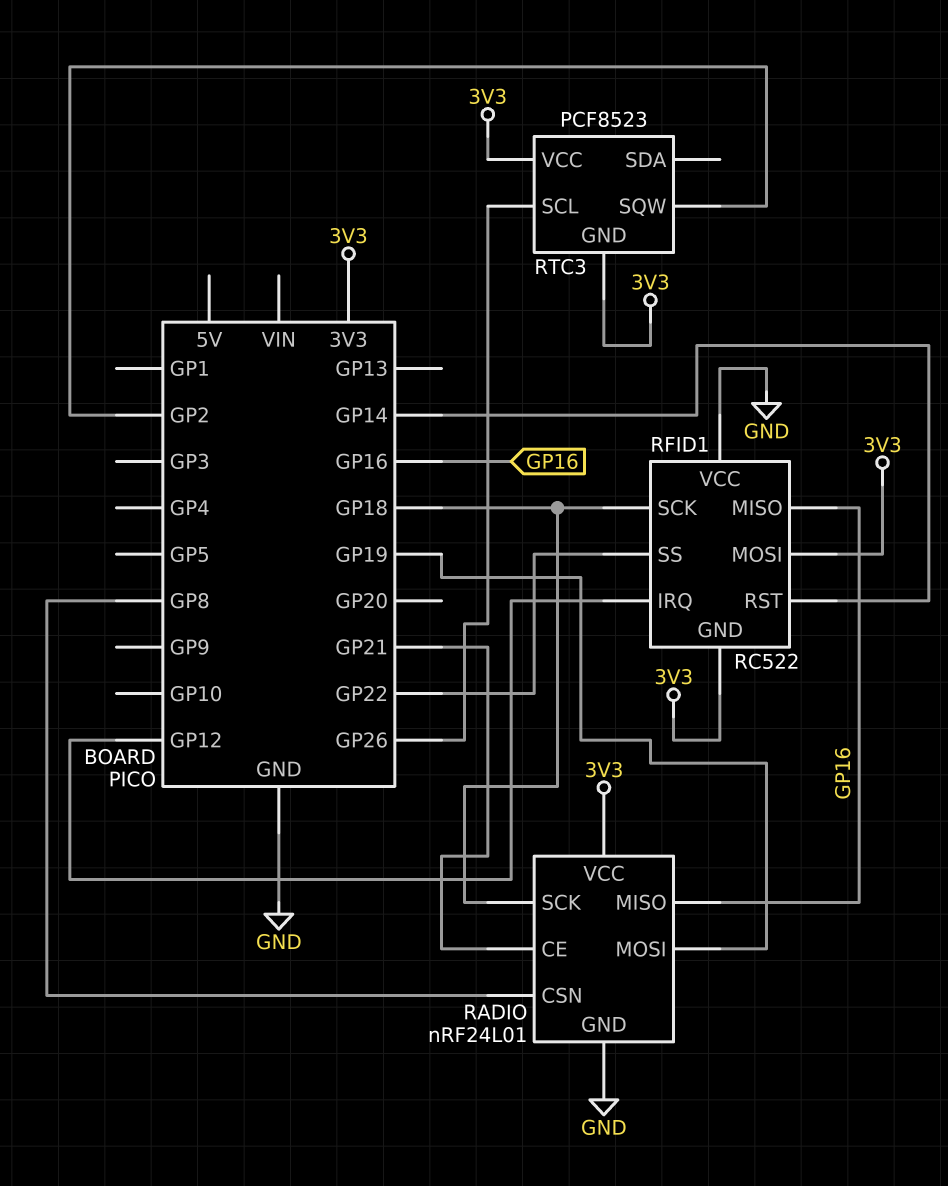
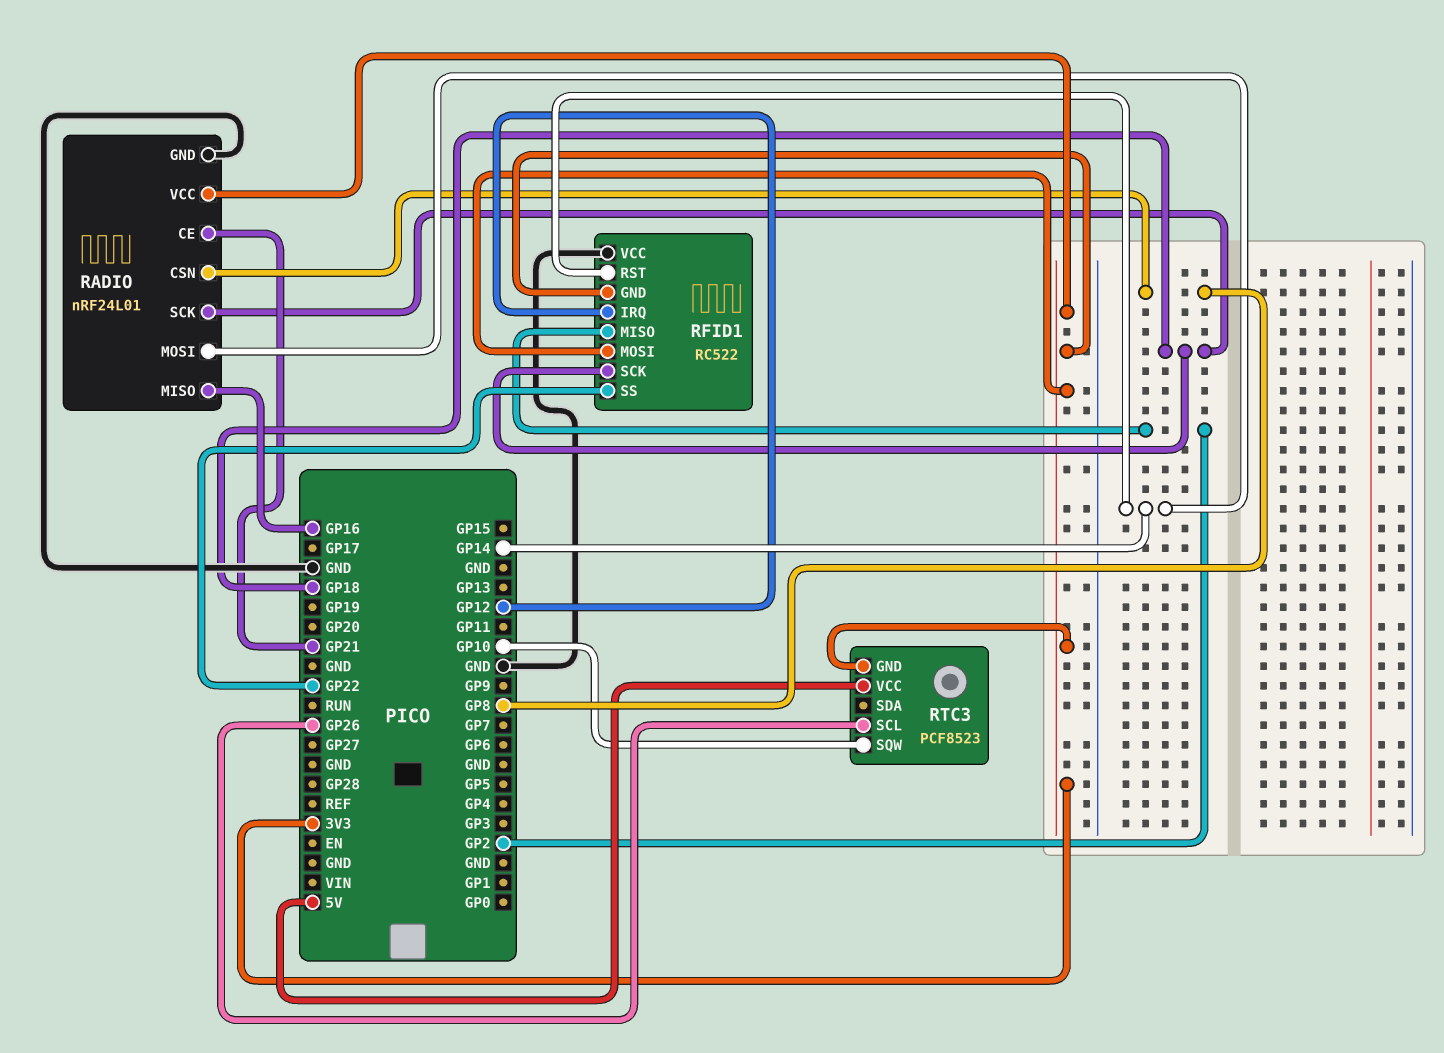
RADIO pin MOSI: GP19 -> GP14
RFID1 pin MISO: GP16 -> GP2
RTC3 pin SQW: GP2 -> GP10
RTC3 pin VCC: 3V3 -> 5V

